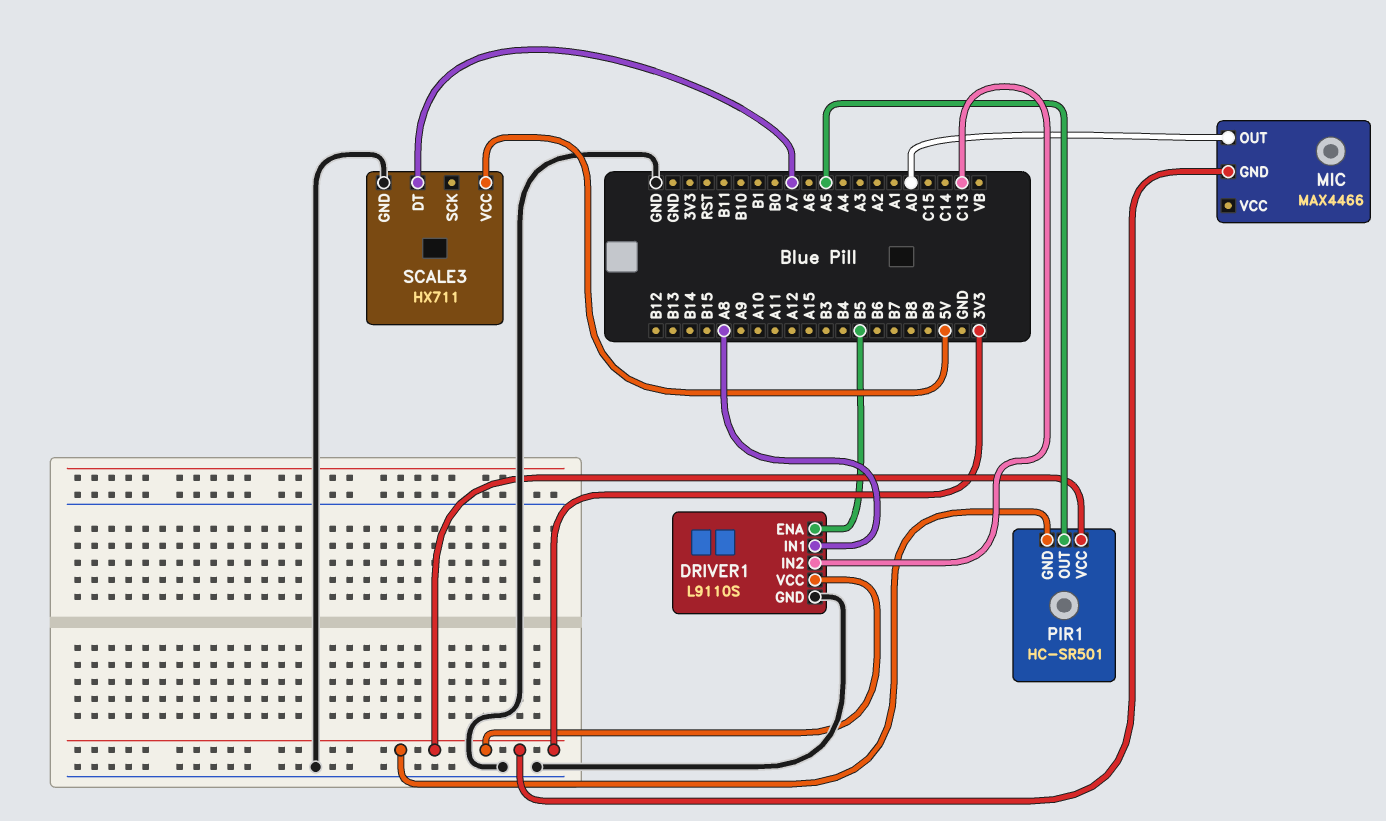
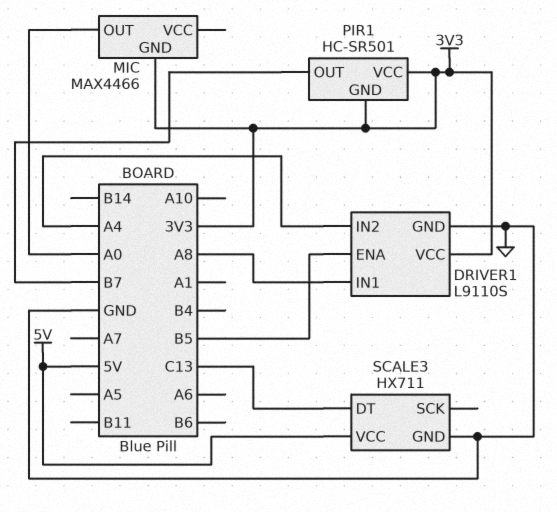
DRIVER1 pin IN2: C13 -> A4
PIR1 pin OUT: A5 -> B7
SCALE3 pin DT: A7 -> C13

